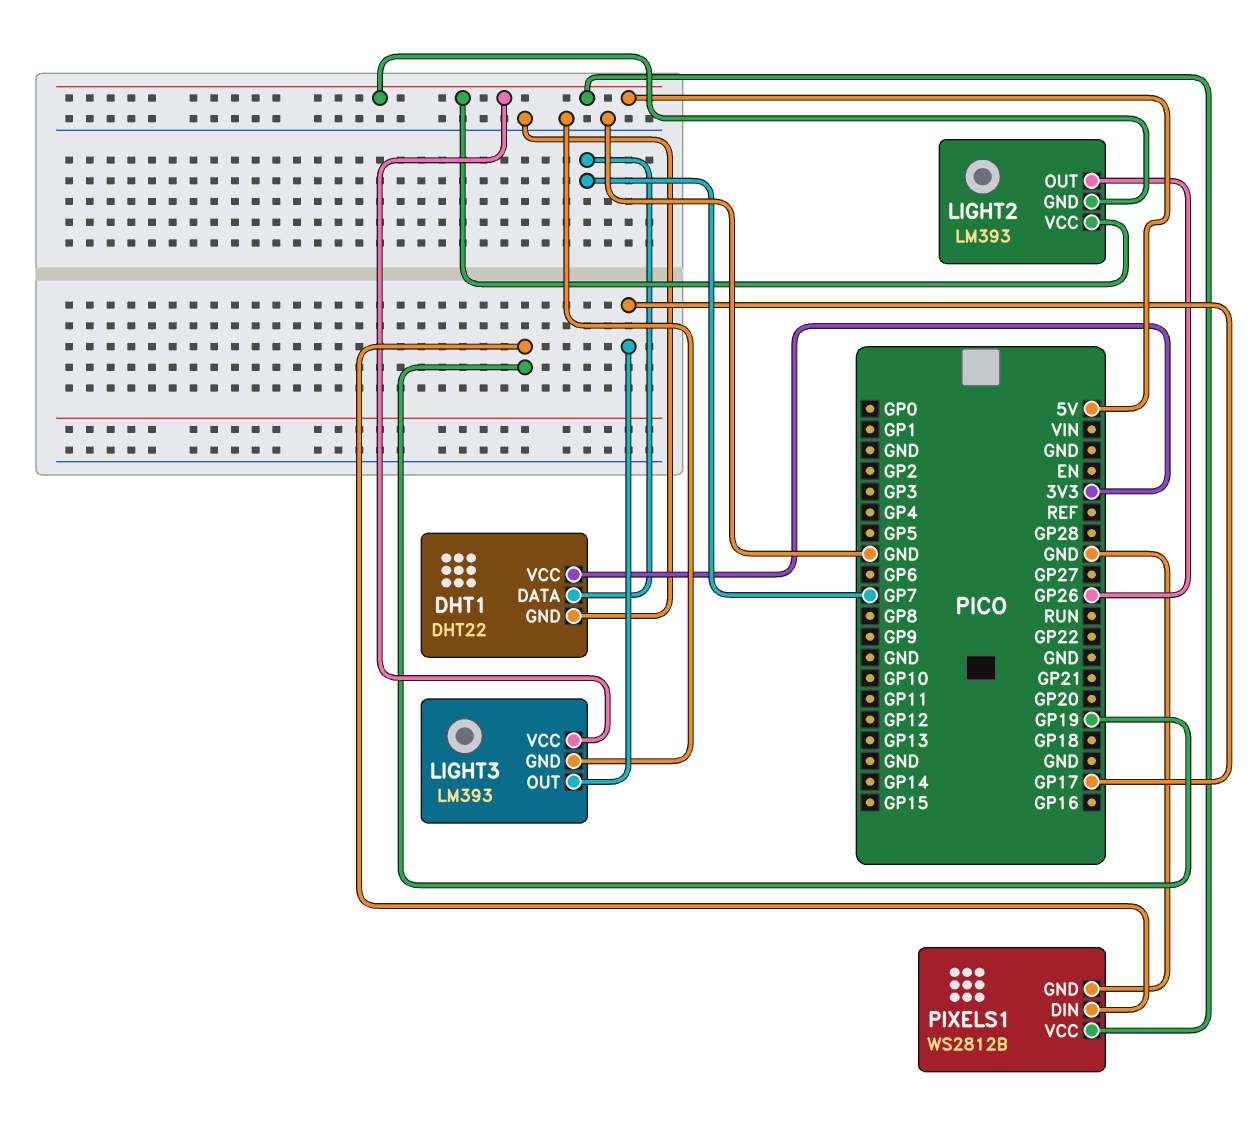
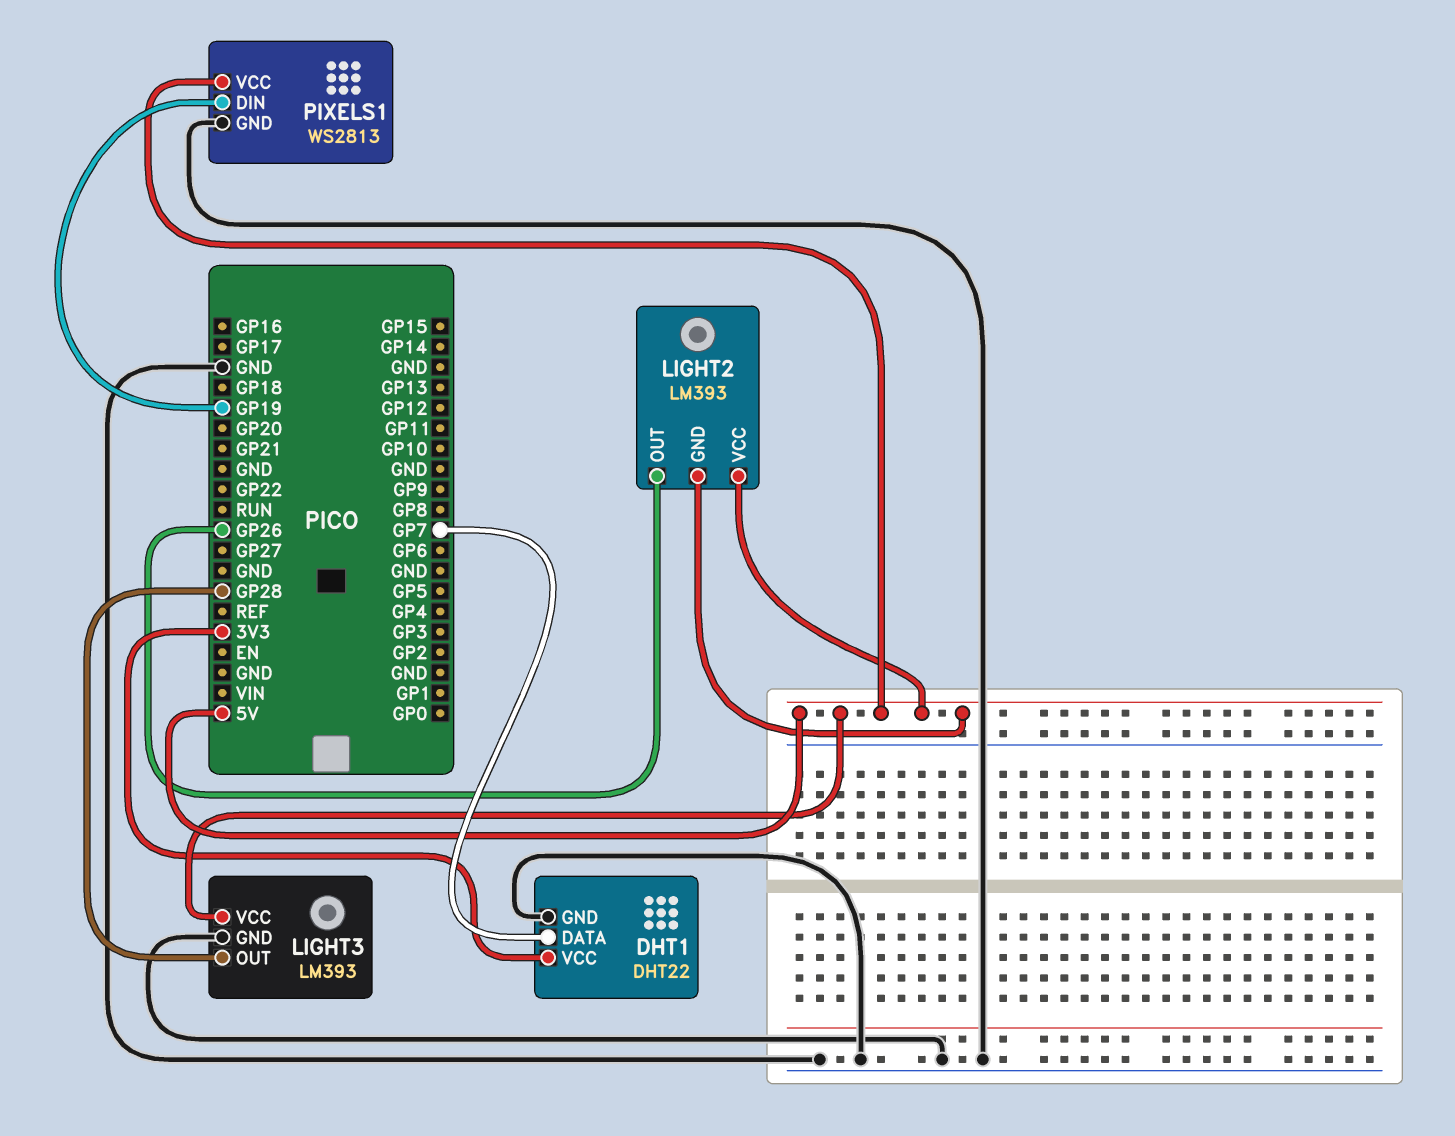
LIGHT3 pin OUT: GP17 -> GP28
PIXELS1: WS2812B -> WS2813

